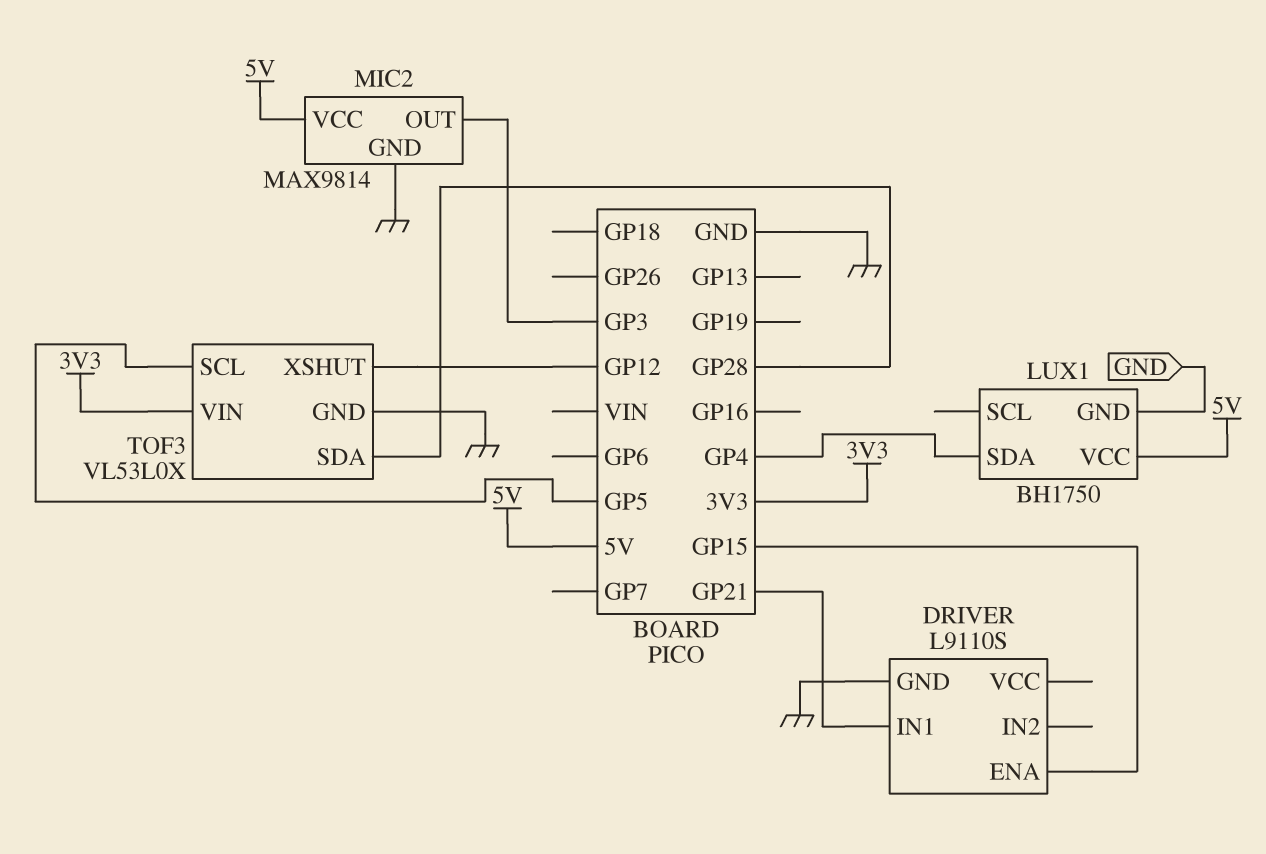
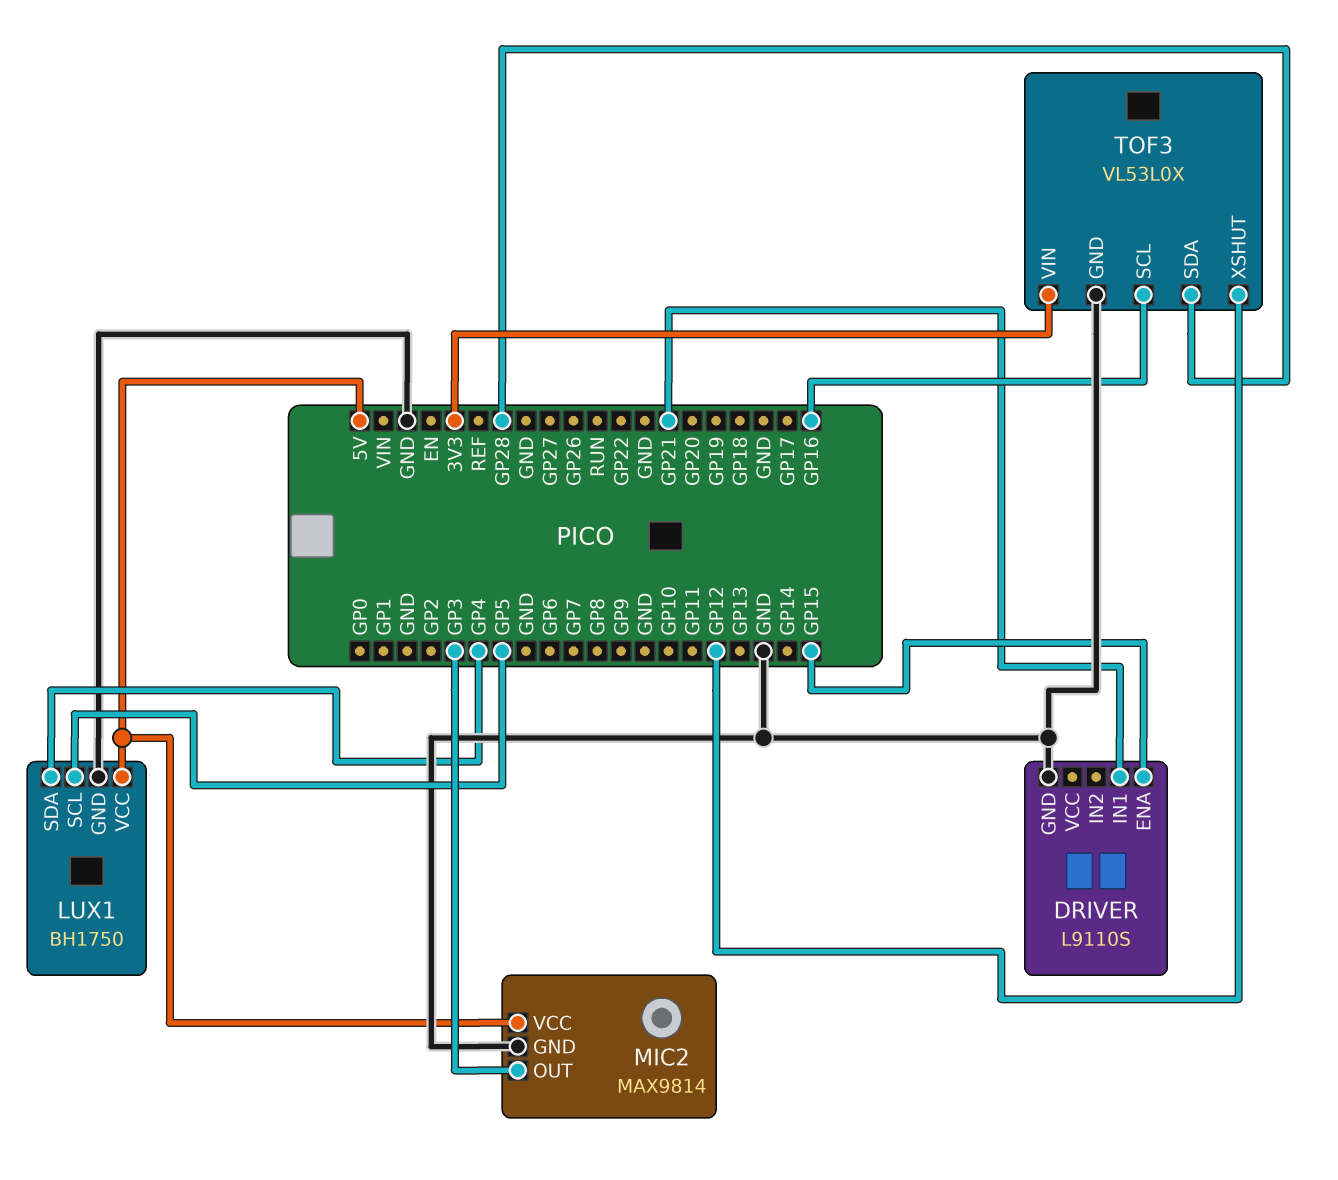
LUX1 pin SCL: none -> GP5
TOF3 pin SCL: GP5 -> GP16

